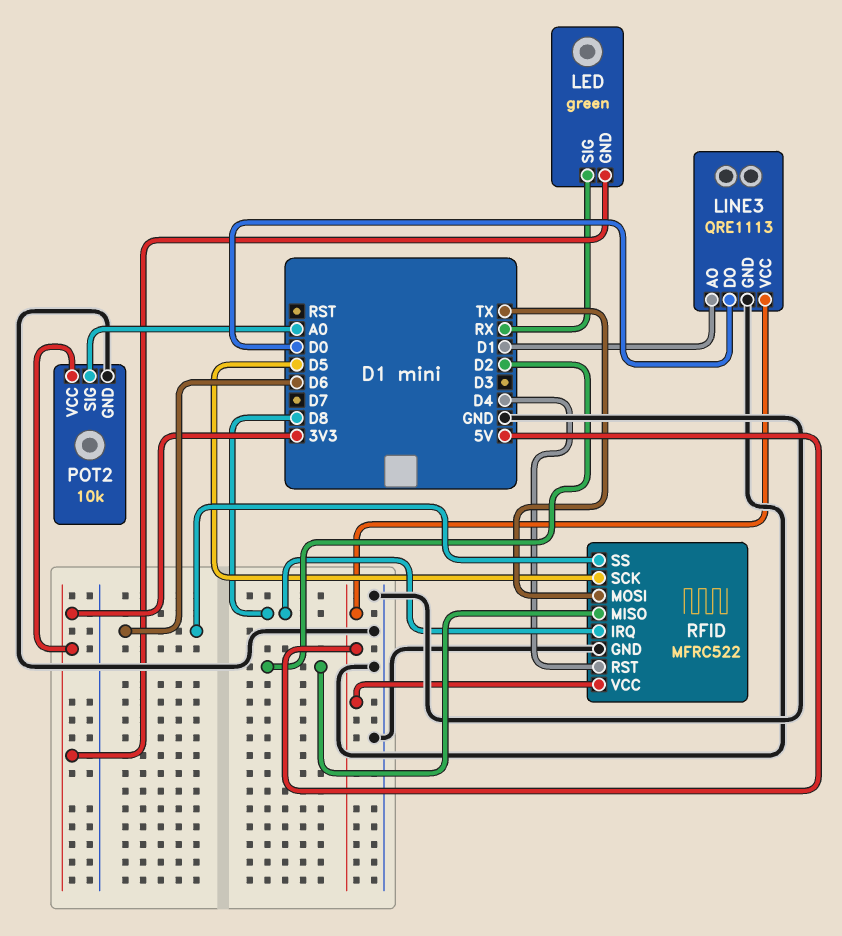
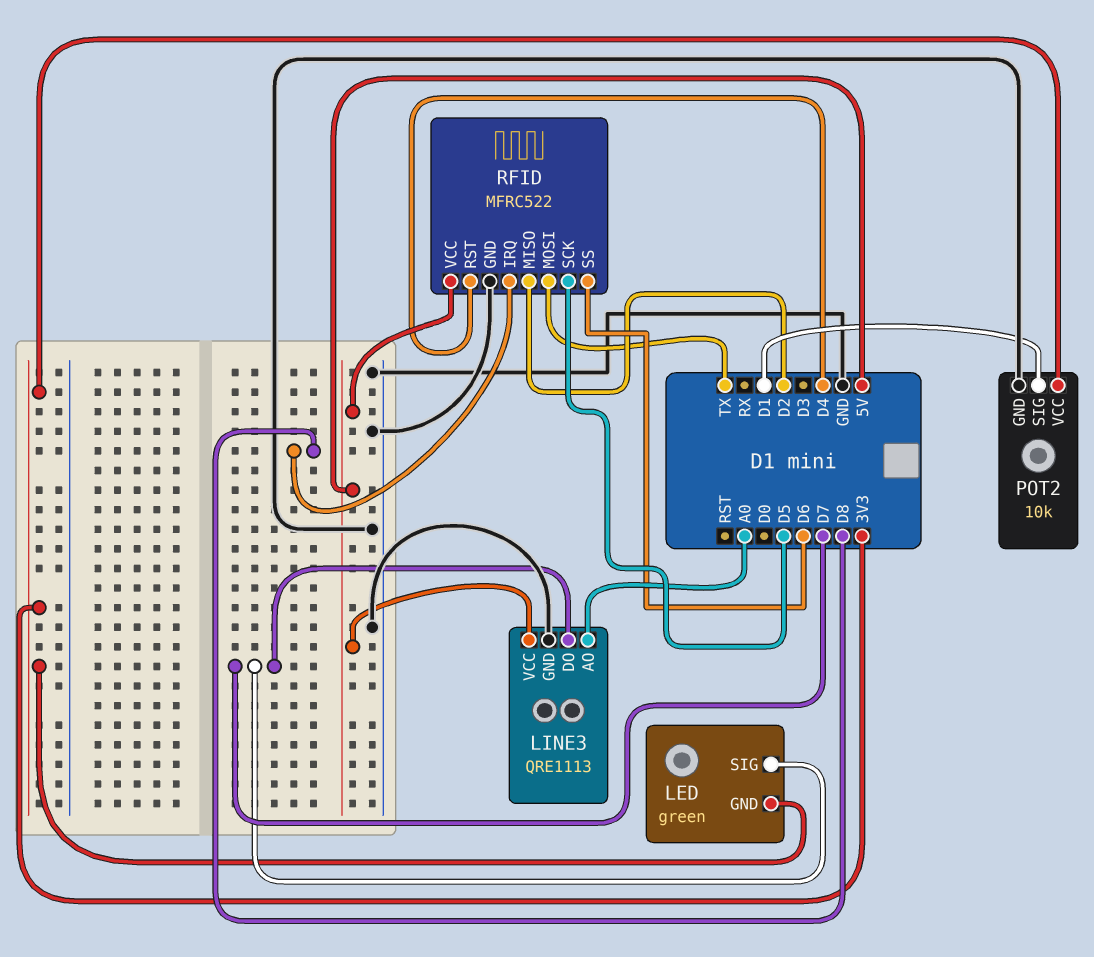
LED pin SIG: RX -> D7
LINE3 pin AO: D1 -> A0
LINE3 pin DO: D0 -> D7
POT2 pin SIG: A0 -> D1

